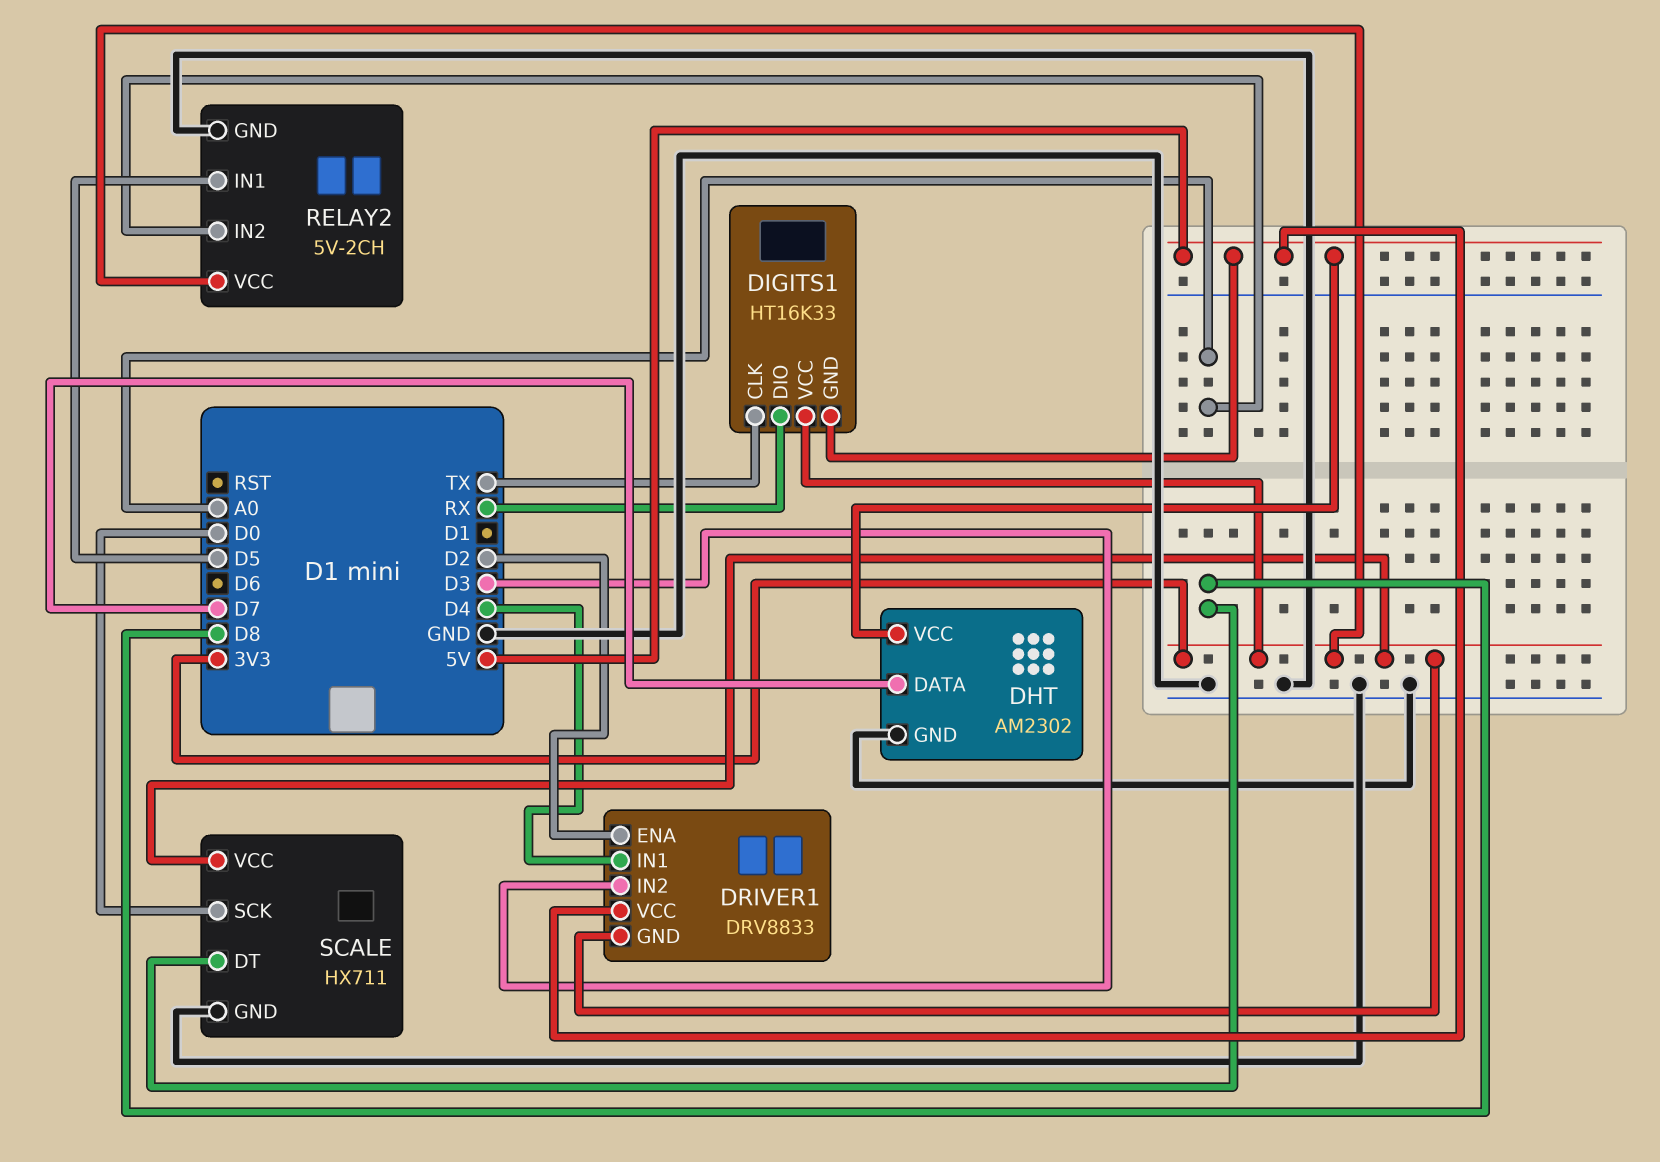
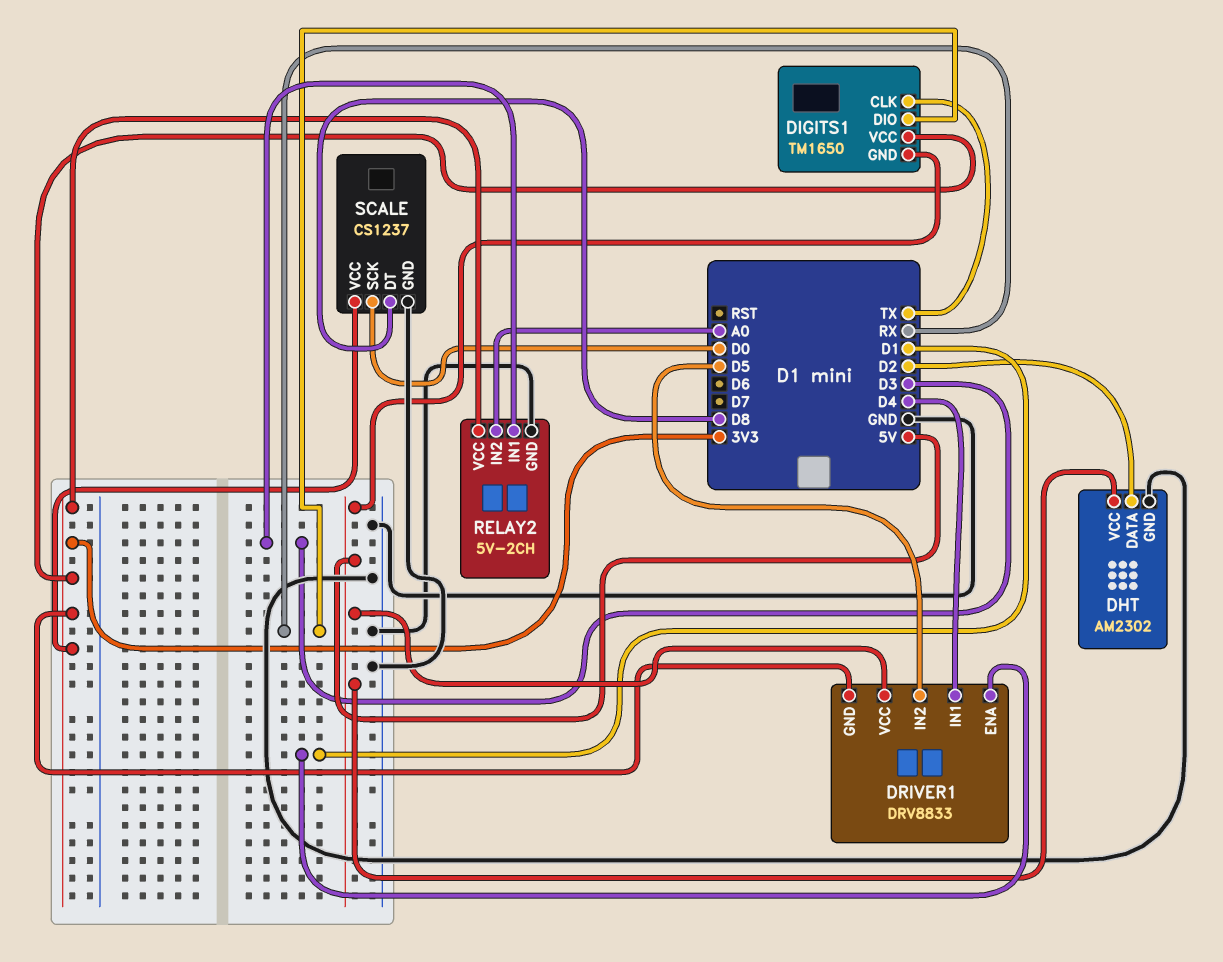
DHT pin DATA: D7 -> D2
DIGITS1: HT16K33 -> TM1650
DRIVER1 pin ENA: D2 -> D1
DRIVER1 pin IN2: D3 -> D5
RELAY2 pin IN1: D5 -> D3
SCALE: HX711 -> CS1237

